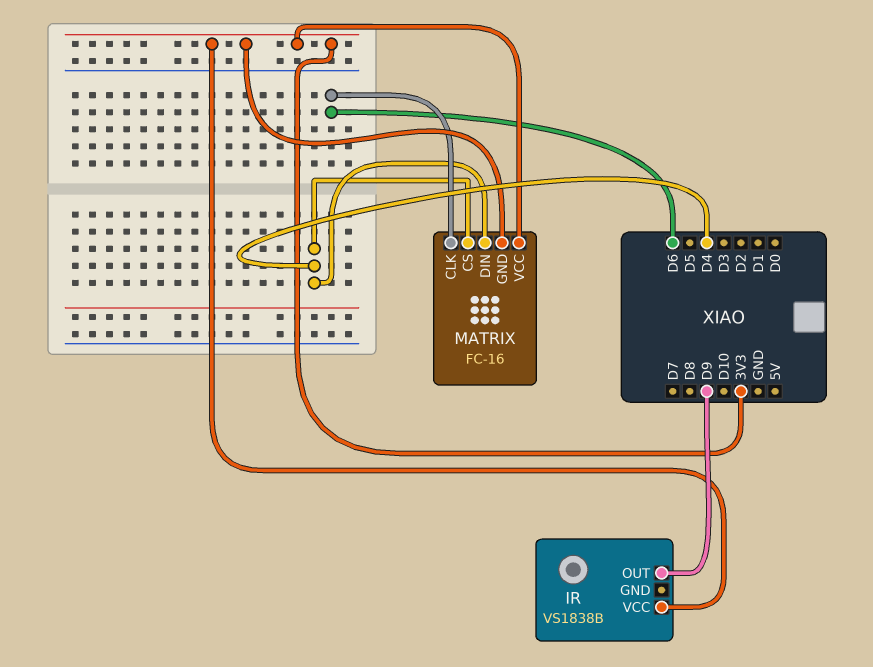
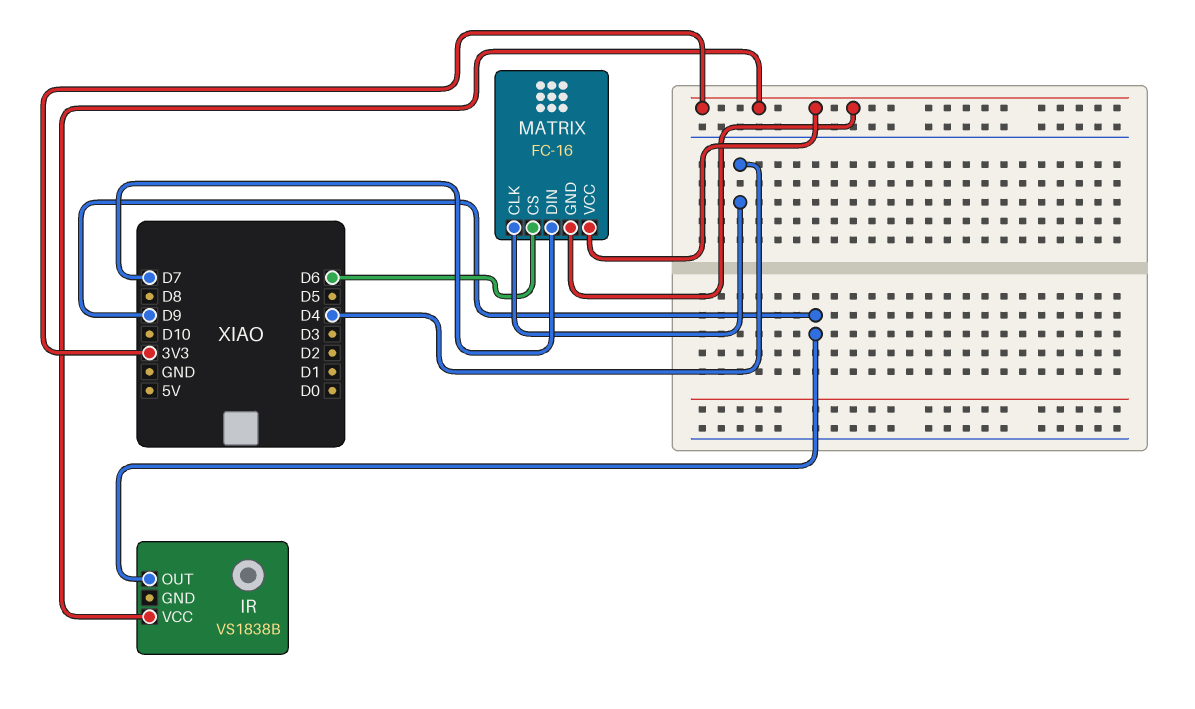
MATRIX pin CLK: D6 -> D4
MATRIX pin CS: D4 -> D6
MATRIX pin DIN: D4 -> D7

